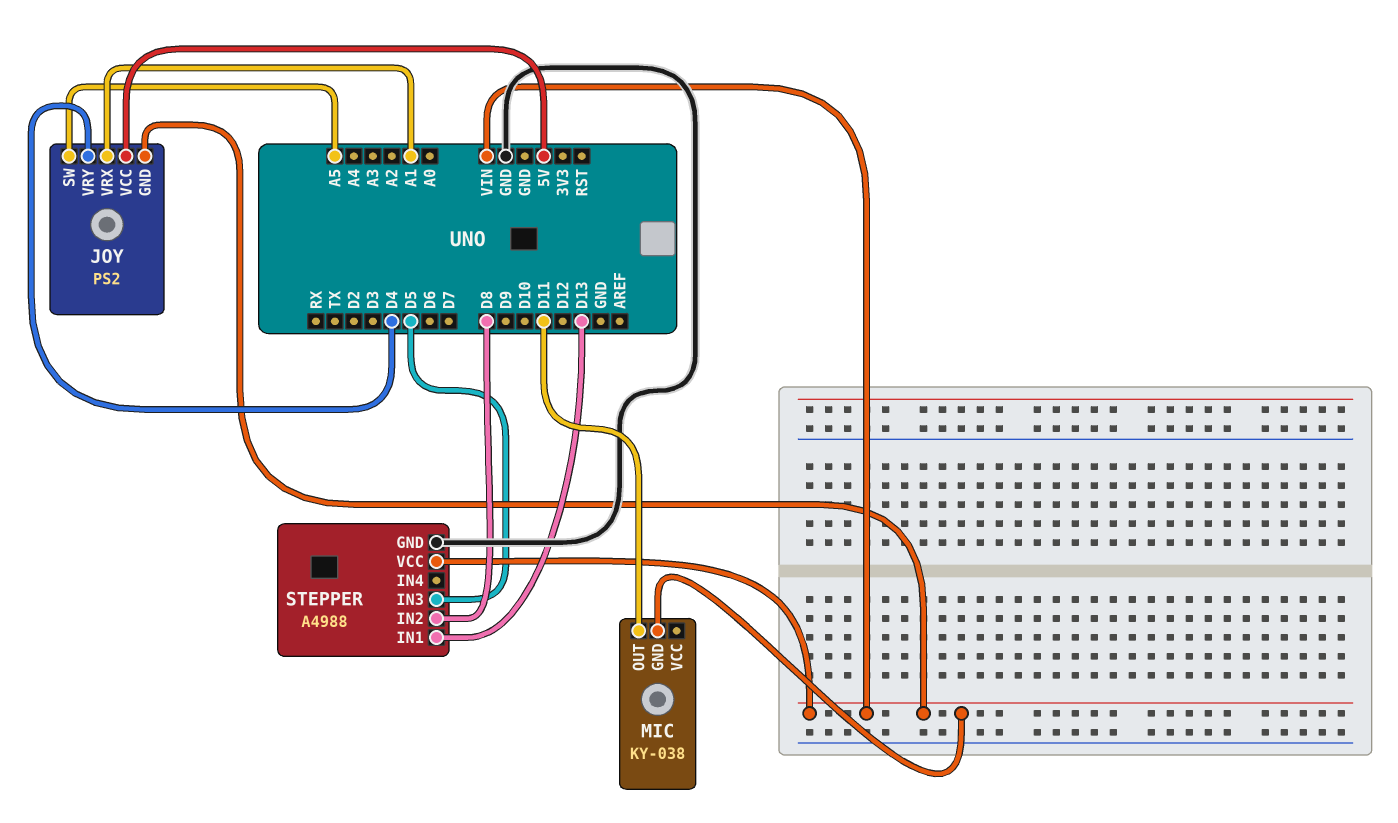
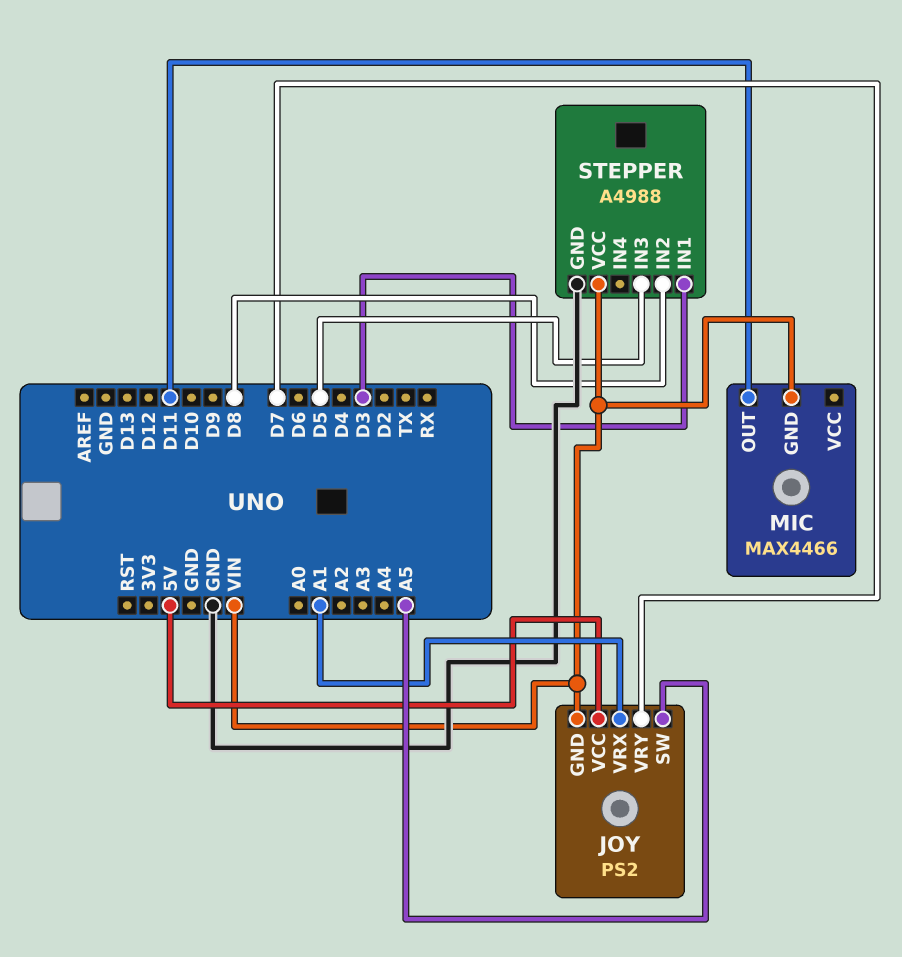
JOY pin VRY: D4 -> D7
MIC: KY-038 -> MAX4466
STEPPER pin IN1: D13 -> D3

